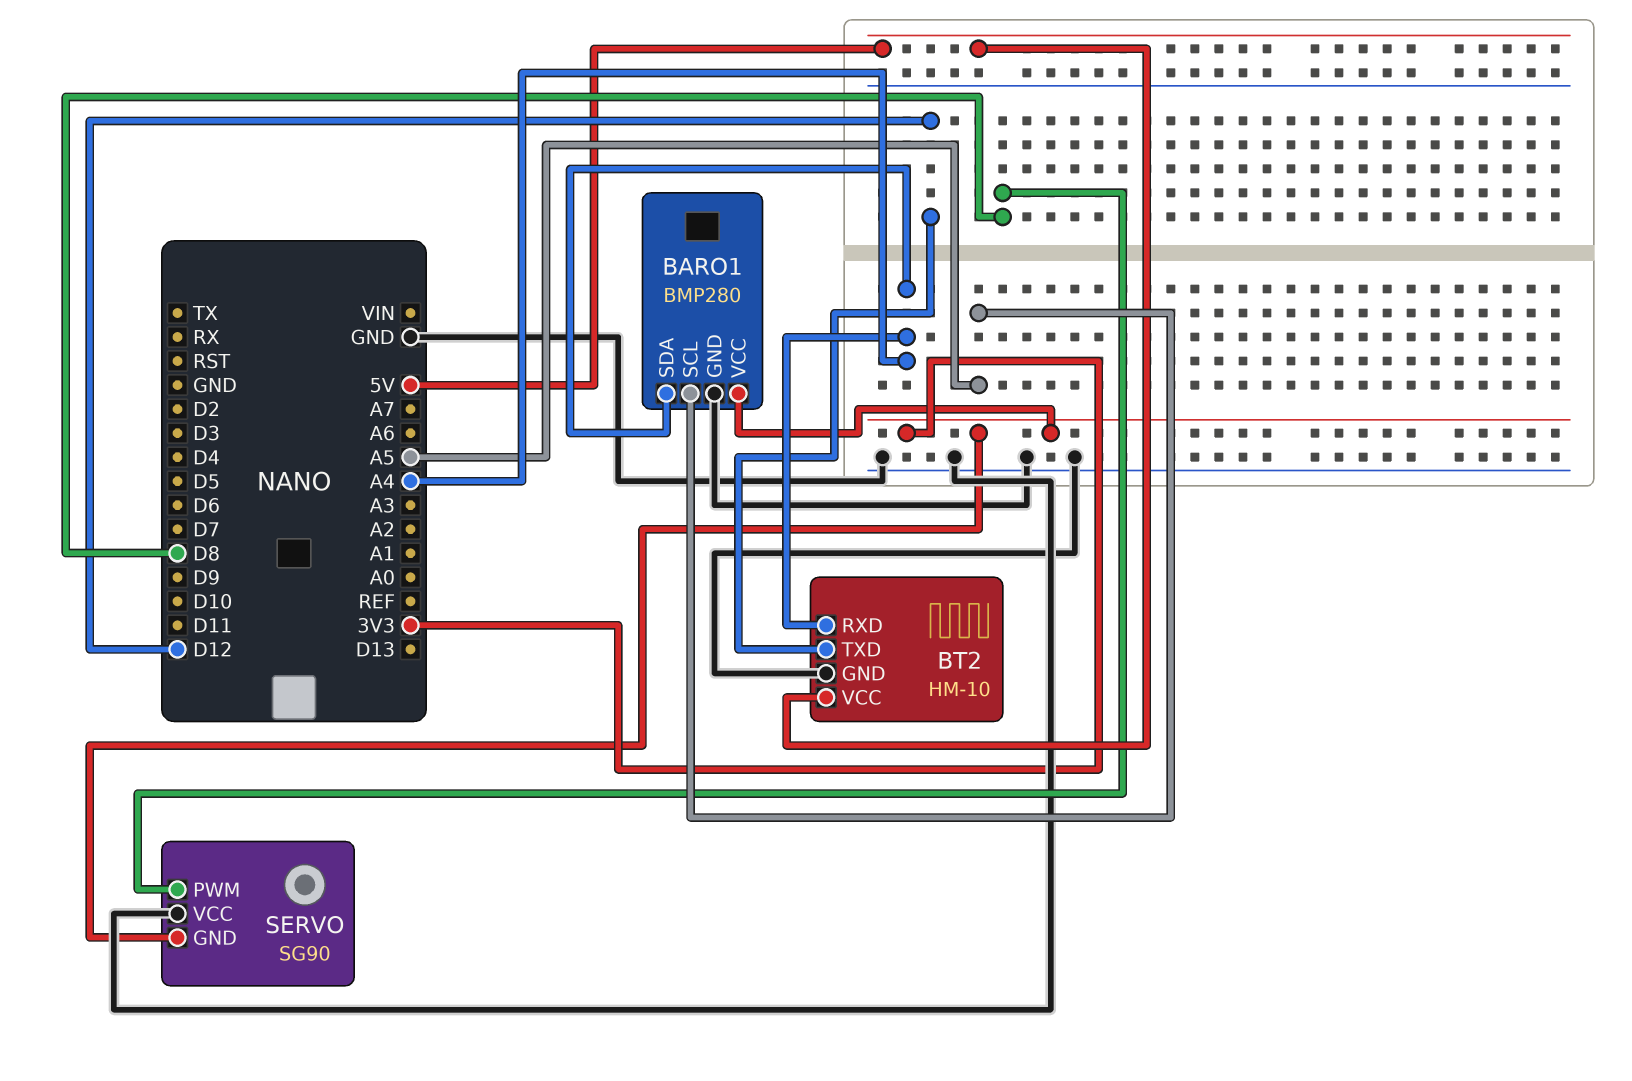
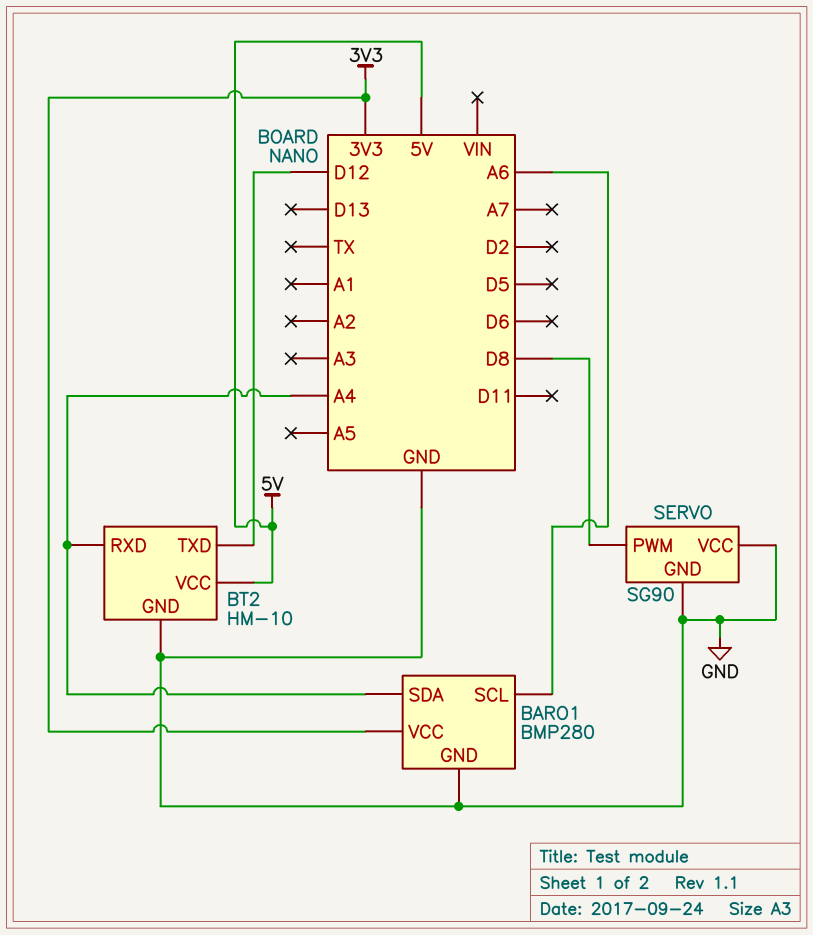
BARO1 pin SCL: A5 -> A6
SERVO pin GND: 3V3 -> GND

